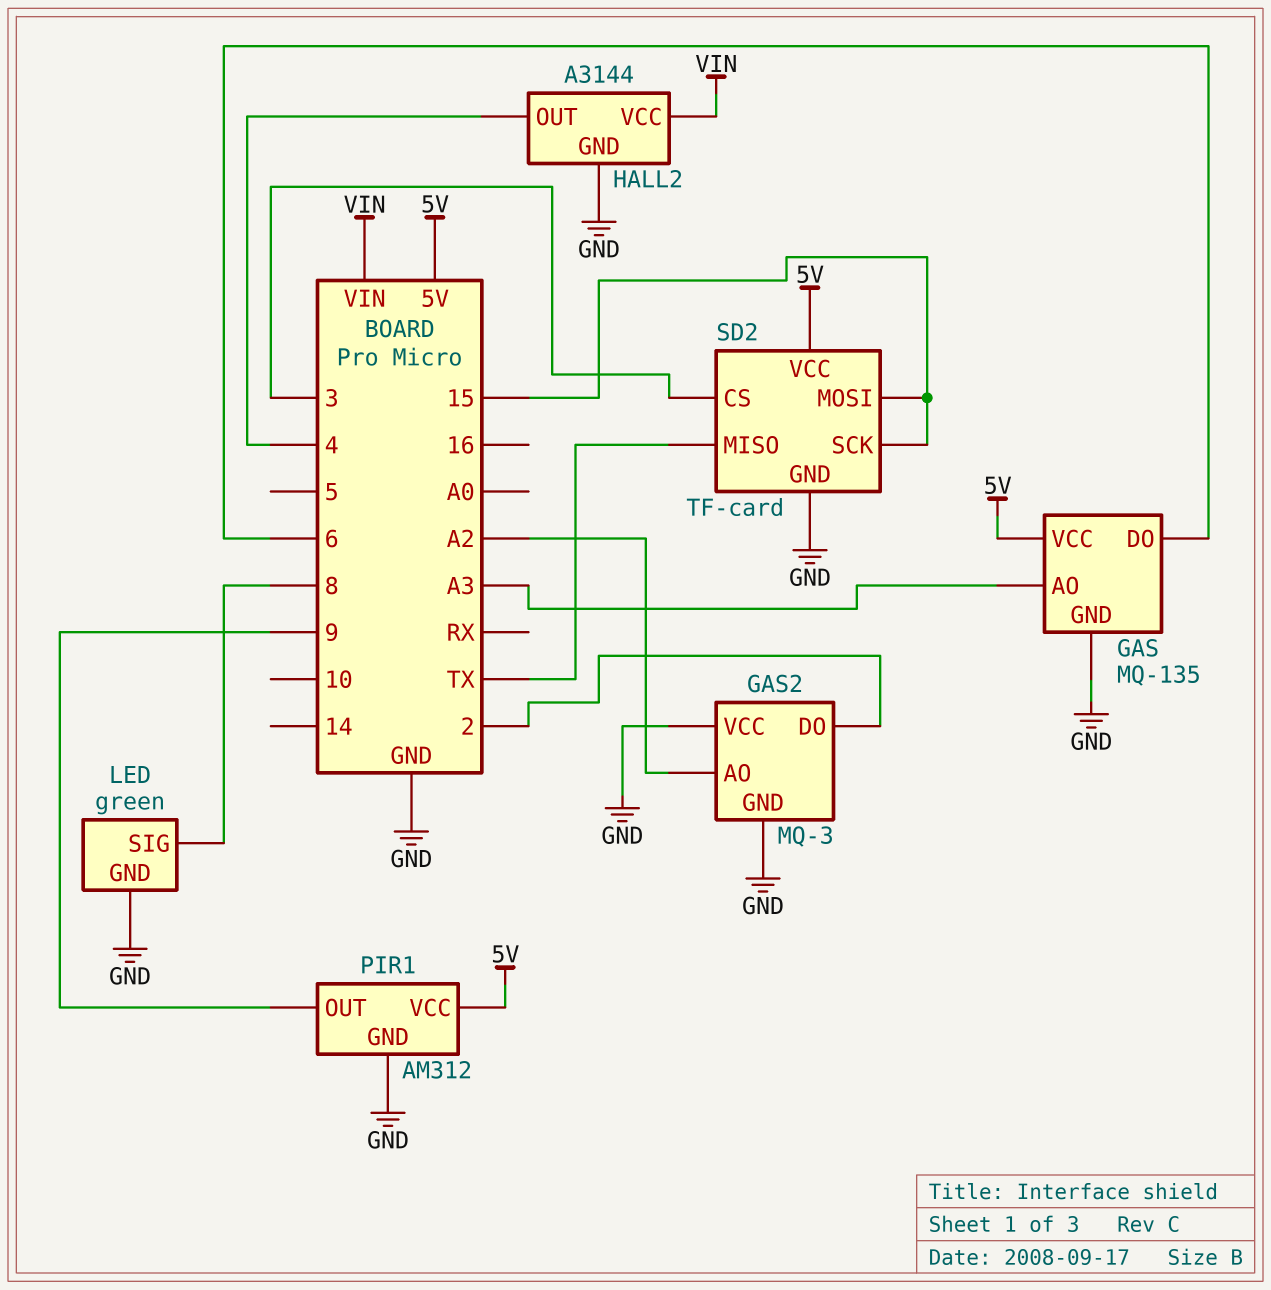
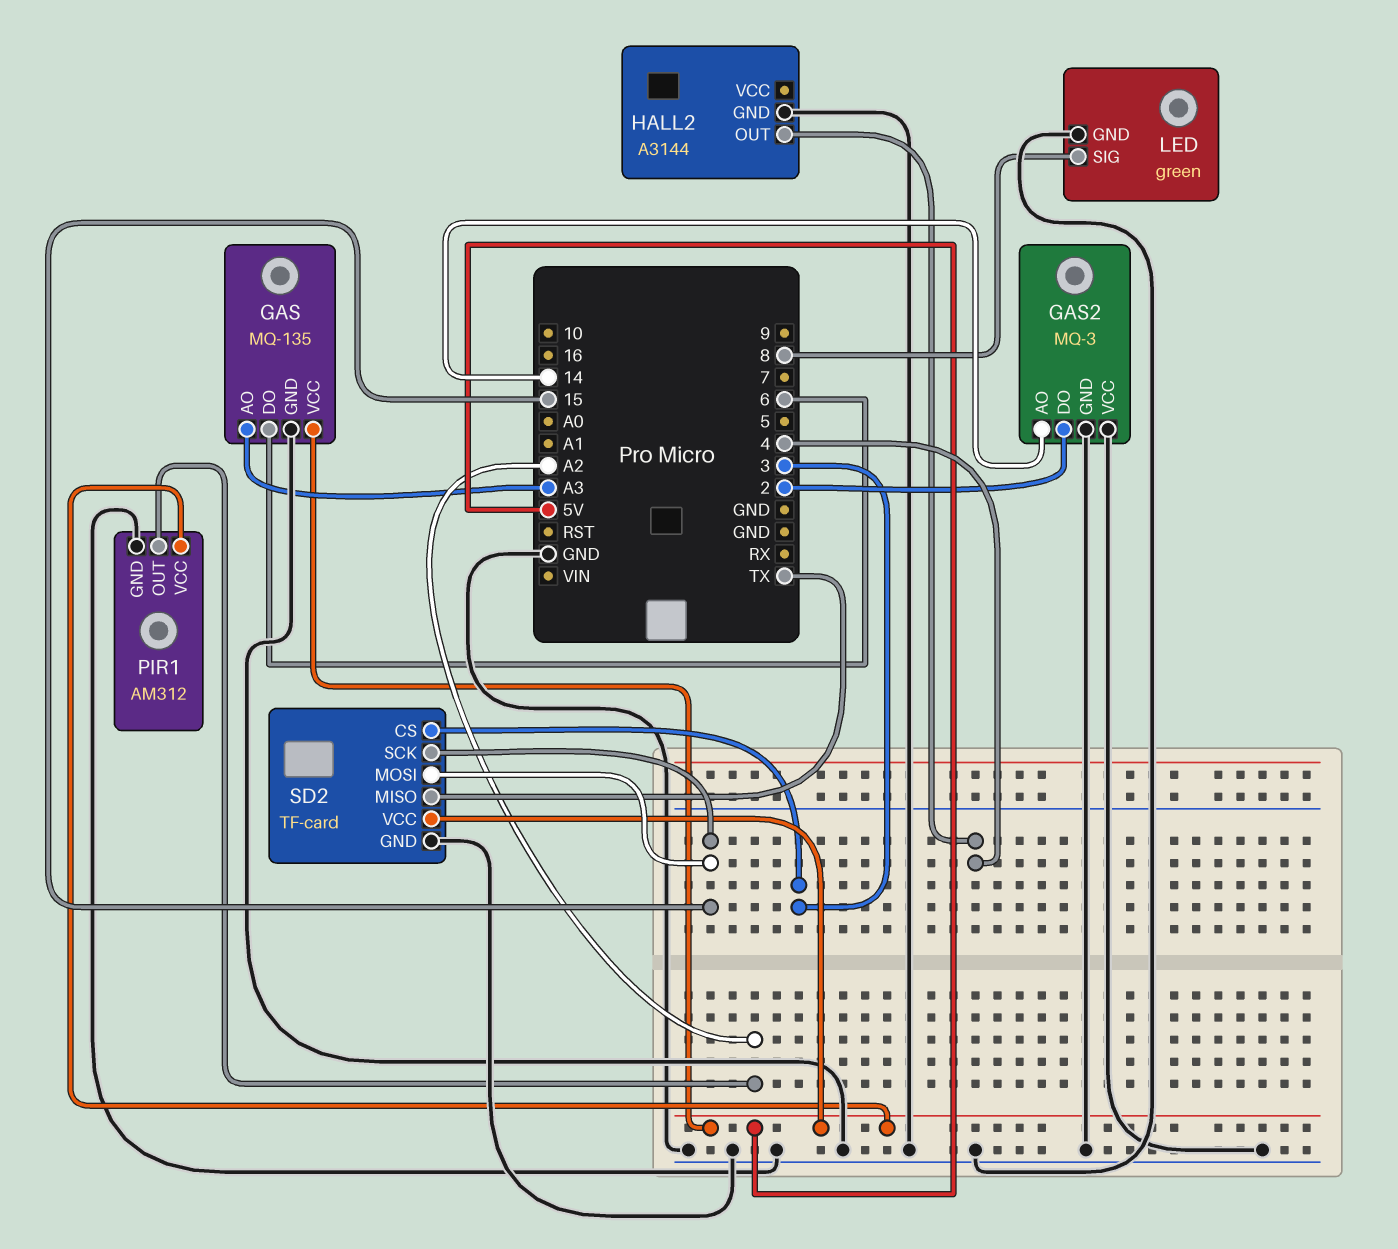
GAS2 pin AO: A2 -> 14
HALL2 pin VCC: VIN -> none
PIR1 pin OUT: 9 -> A2

